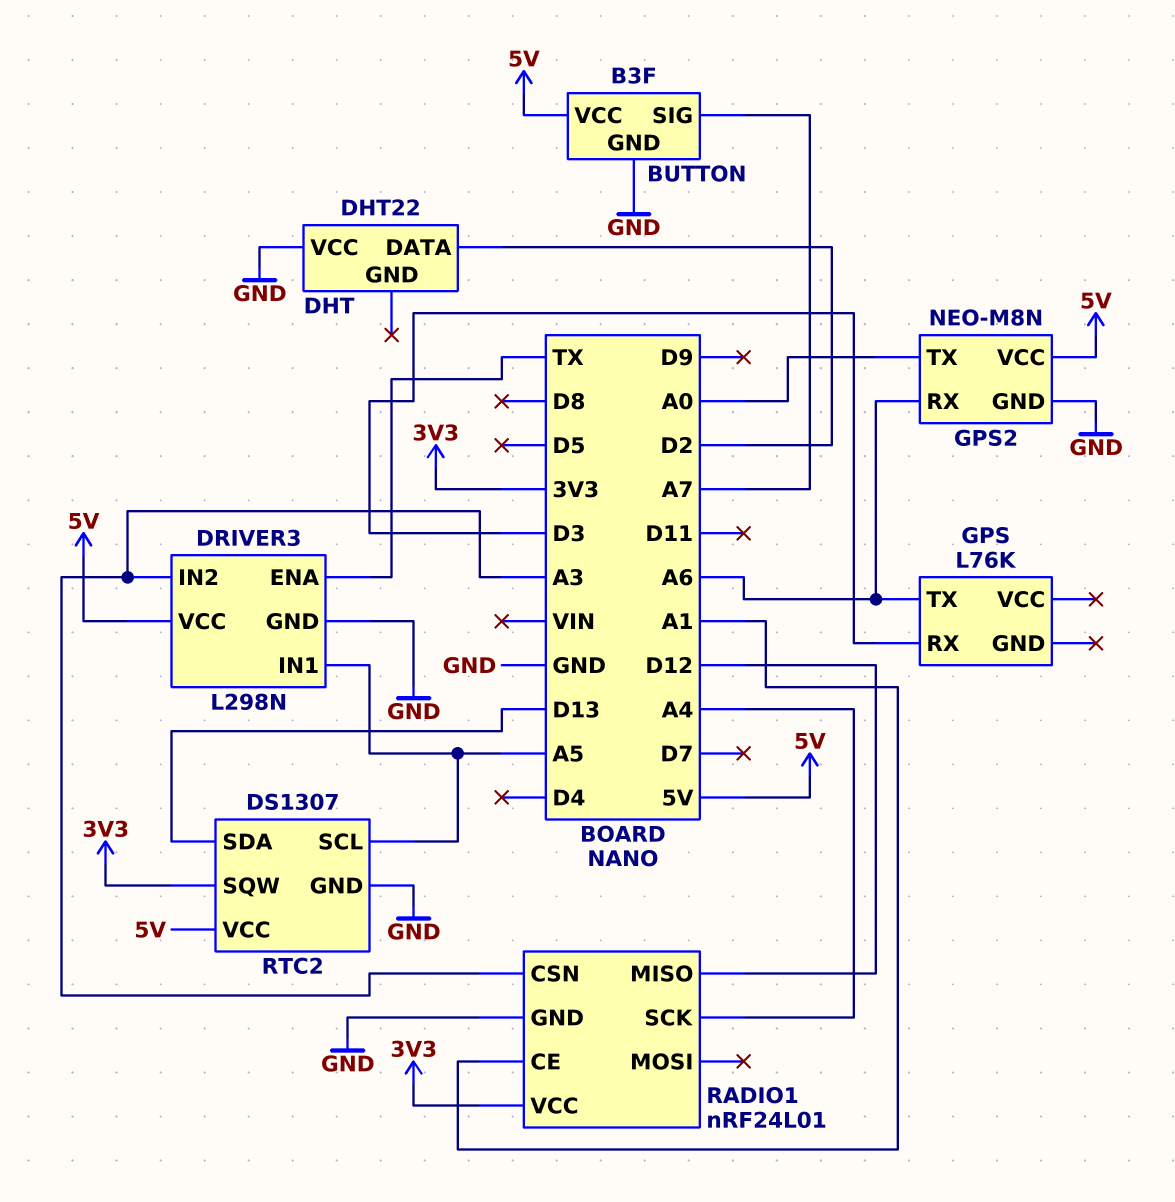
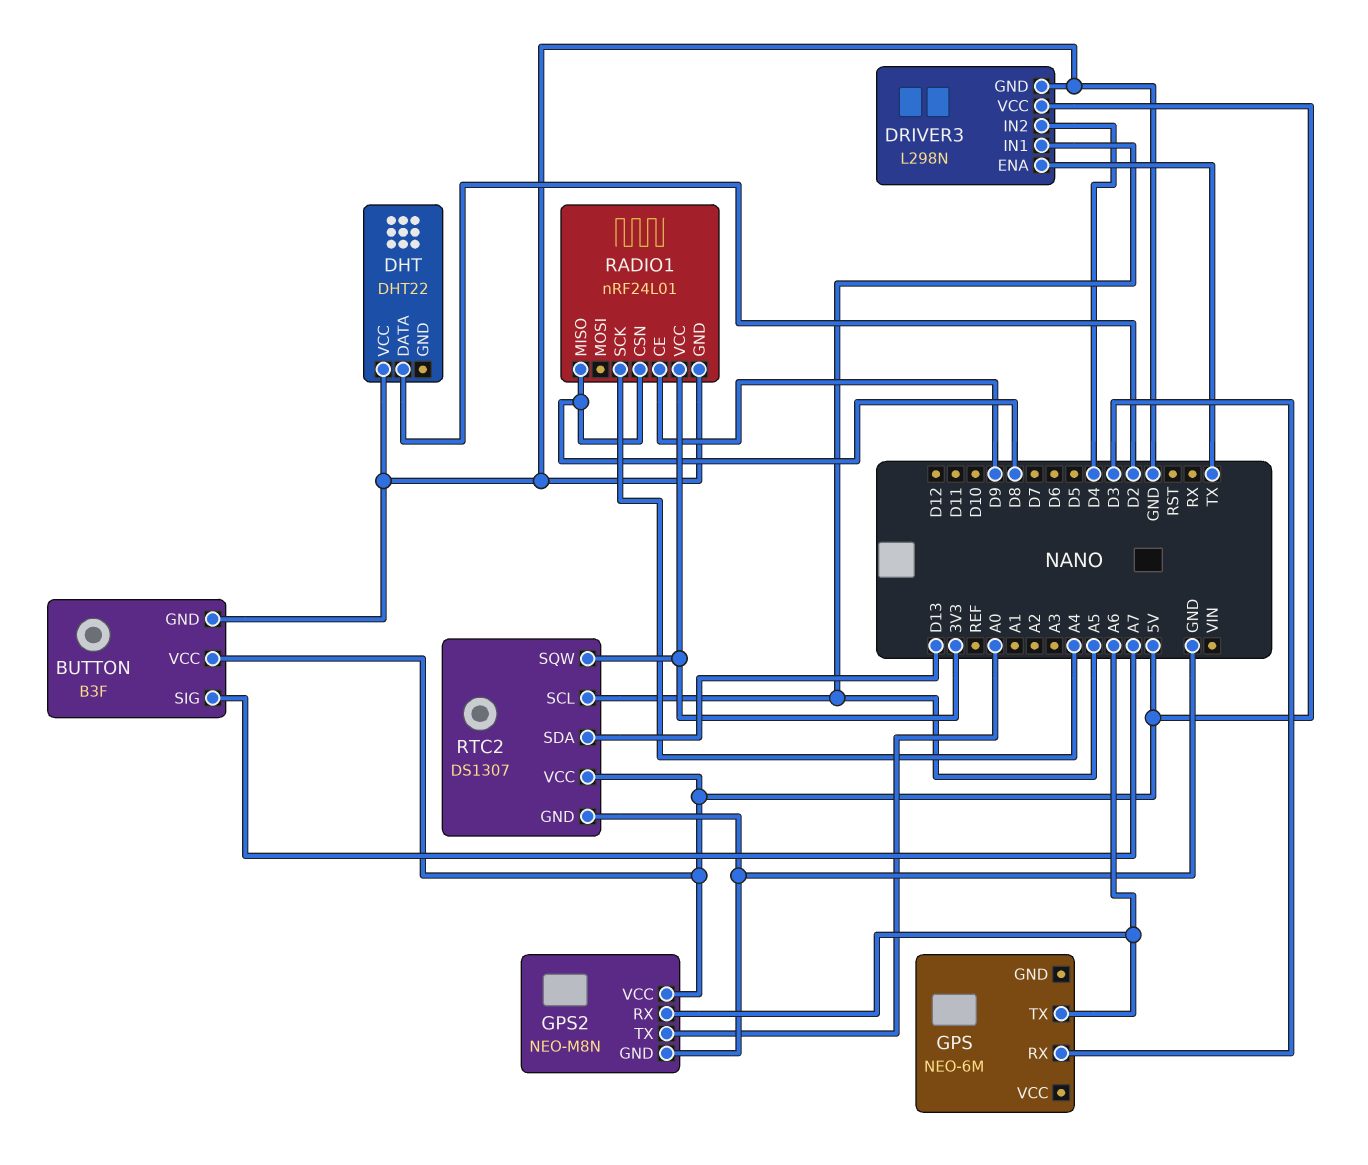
DRIVER3 pin IN2: A3 -> D4
GPS: L76K -> NEO-6M
RADIO1 pin CE: A1 -> D9
RADIO1 pin CSN: A3 -> D8
RADIO1 pin MISO: D12 -> D8

